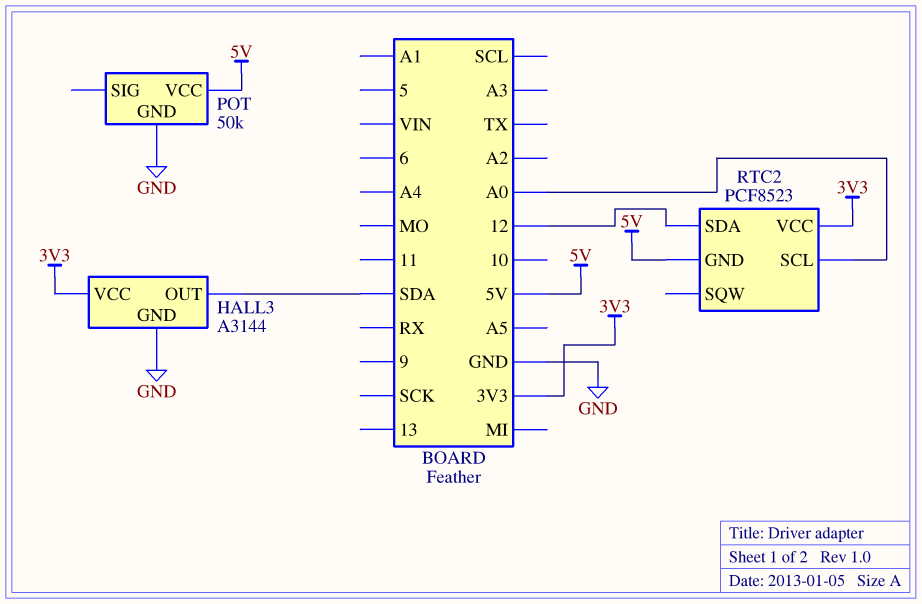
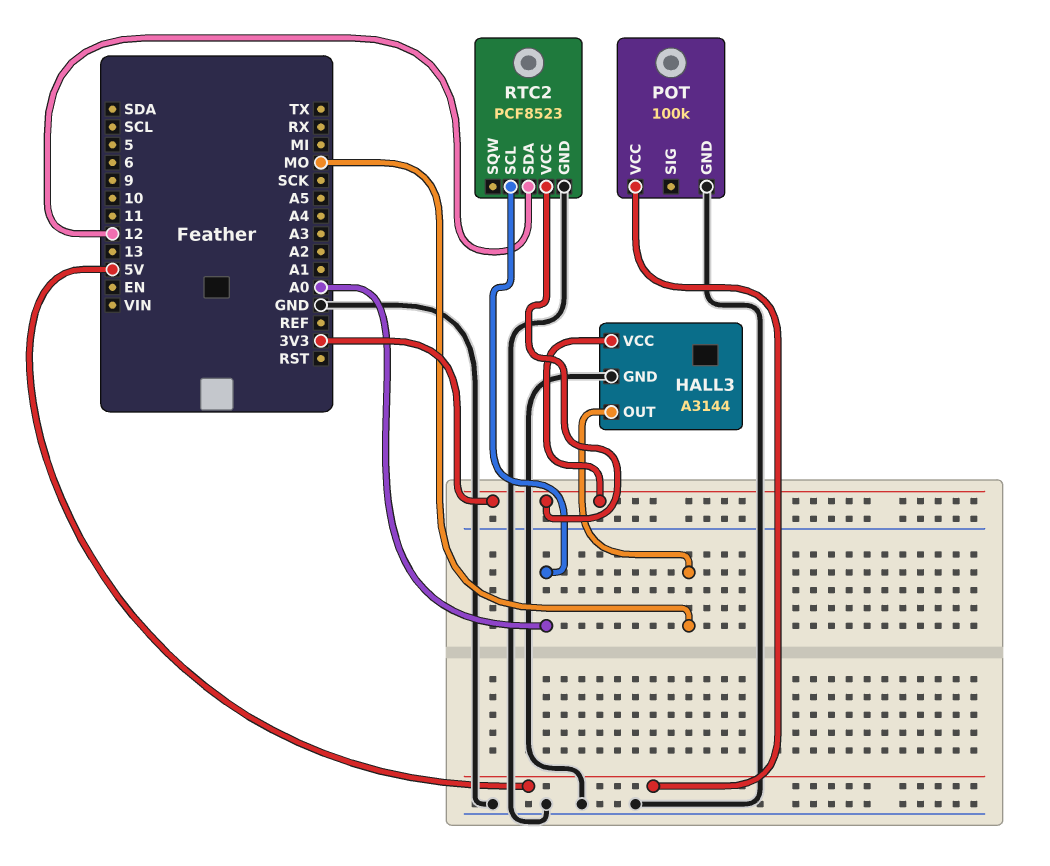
HALL3 pin OUT: SDA -> MO
POT: 50k -> 100k
RTC2 pin GND: 5V -> GND

